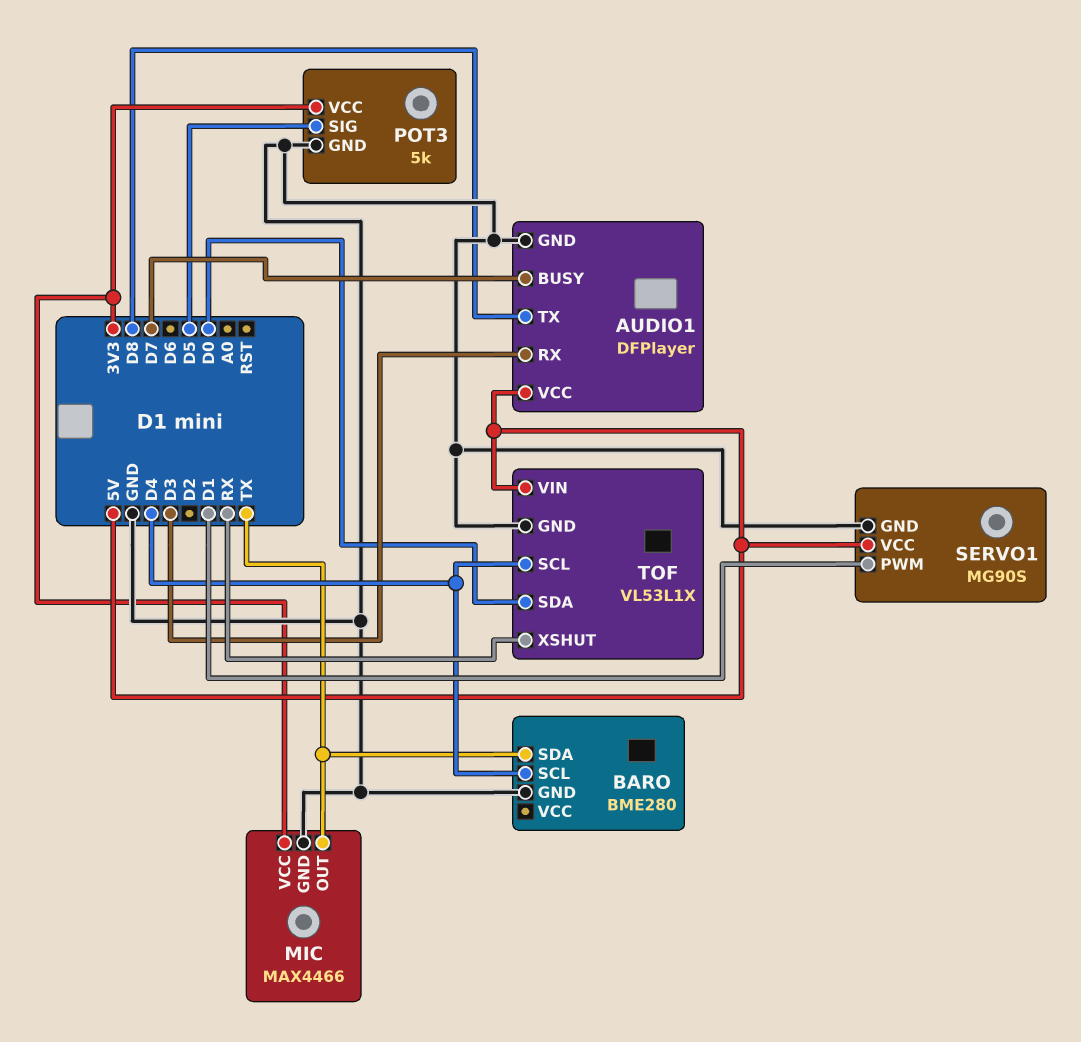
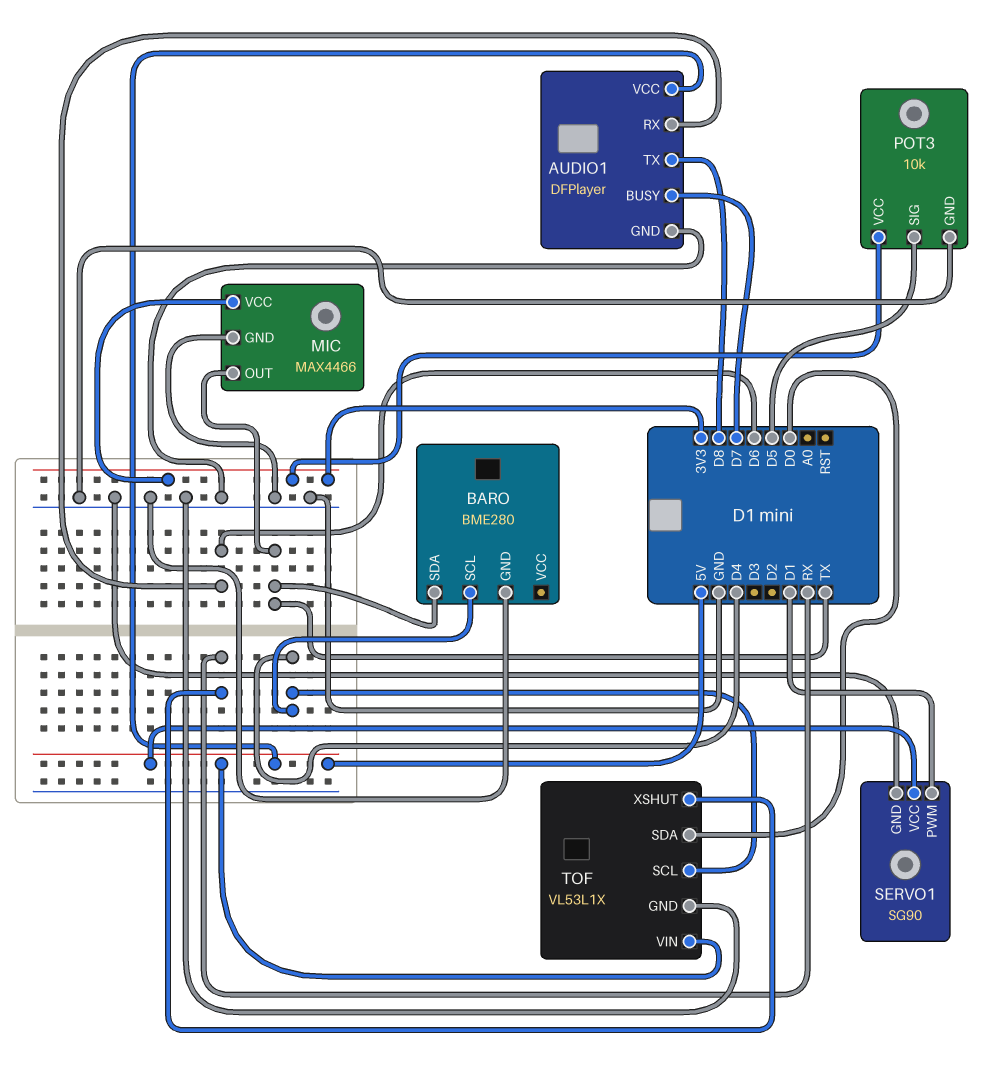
AUDIO1 pin RX: D3 -> D6
POT3: 5k -> 10k
SERVO1: MG90S -> SG90

